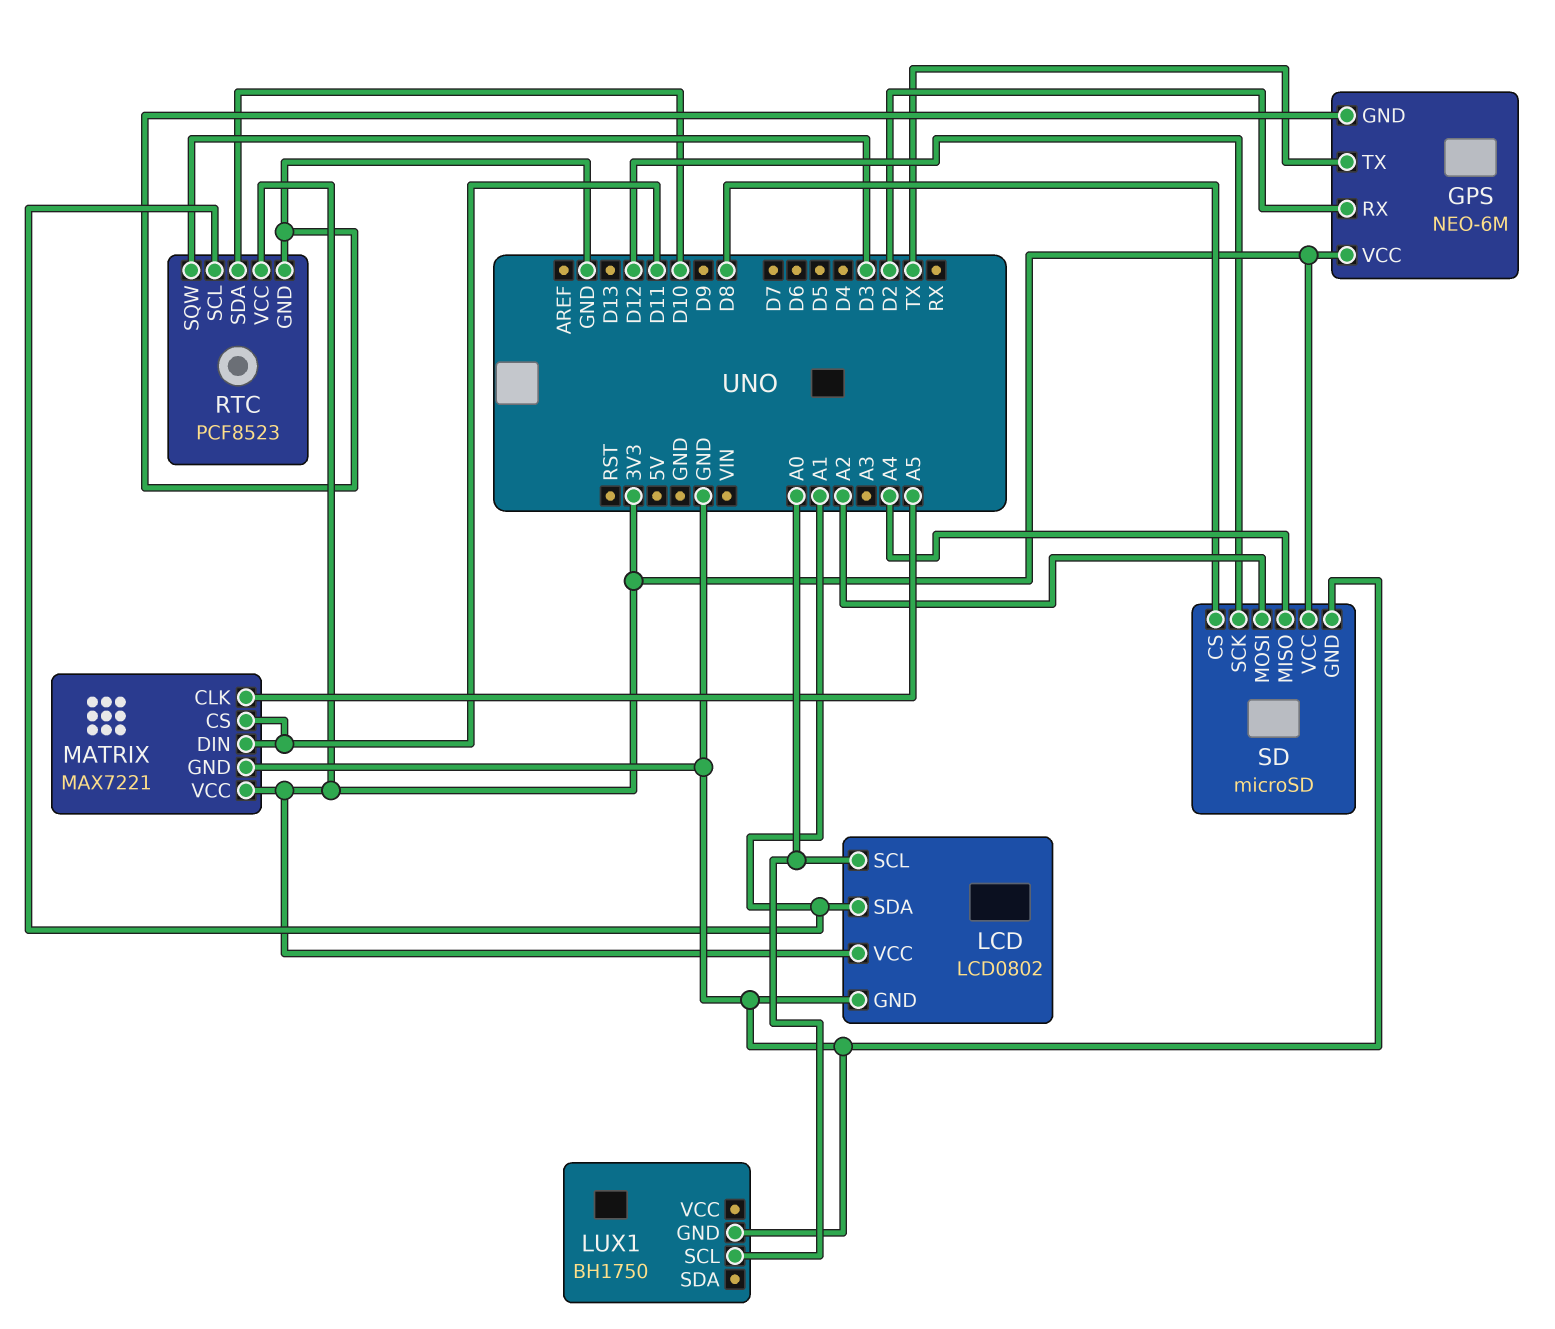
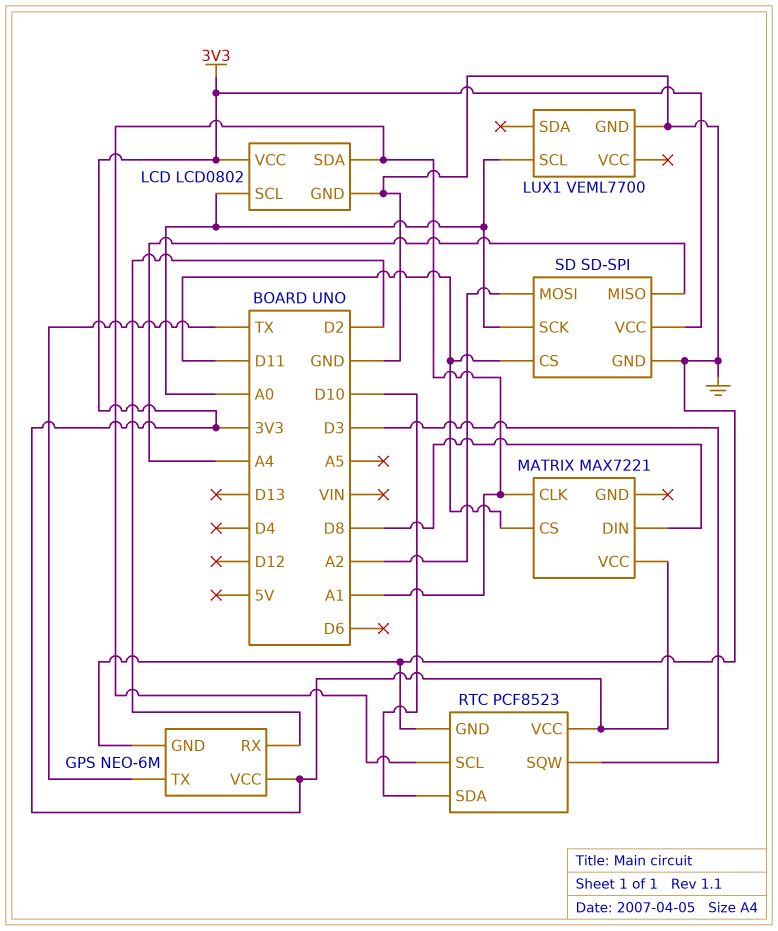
LUX1: BH1750 -> VEML7700
MATRIX pin CLK: A5 -> A1
MATRIX pin DIN: D11 -> D8
MATRIX pin GND: GND -> none
SD: microSD -> SD-SPI
SD pin CS: D8 -> D11
SD pin SCK: D12 -> A0

